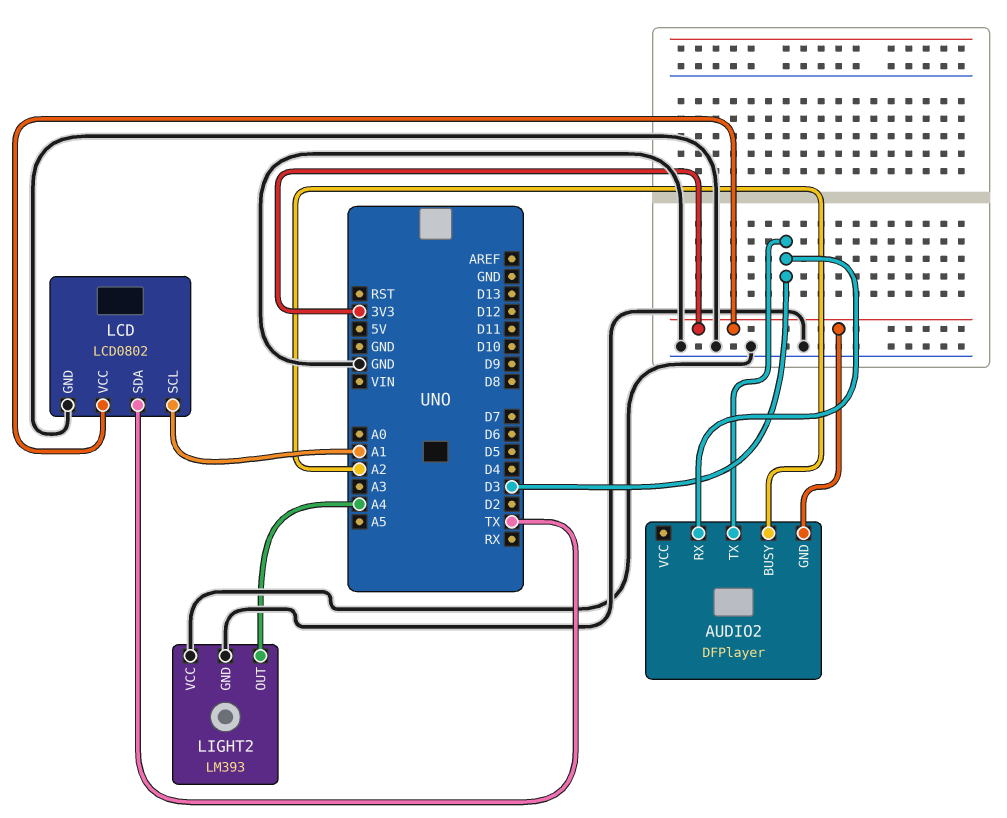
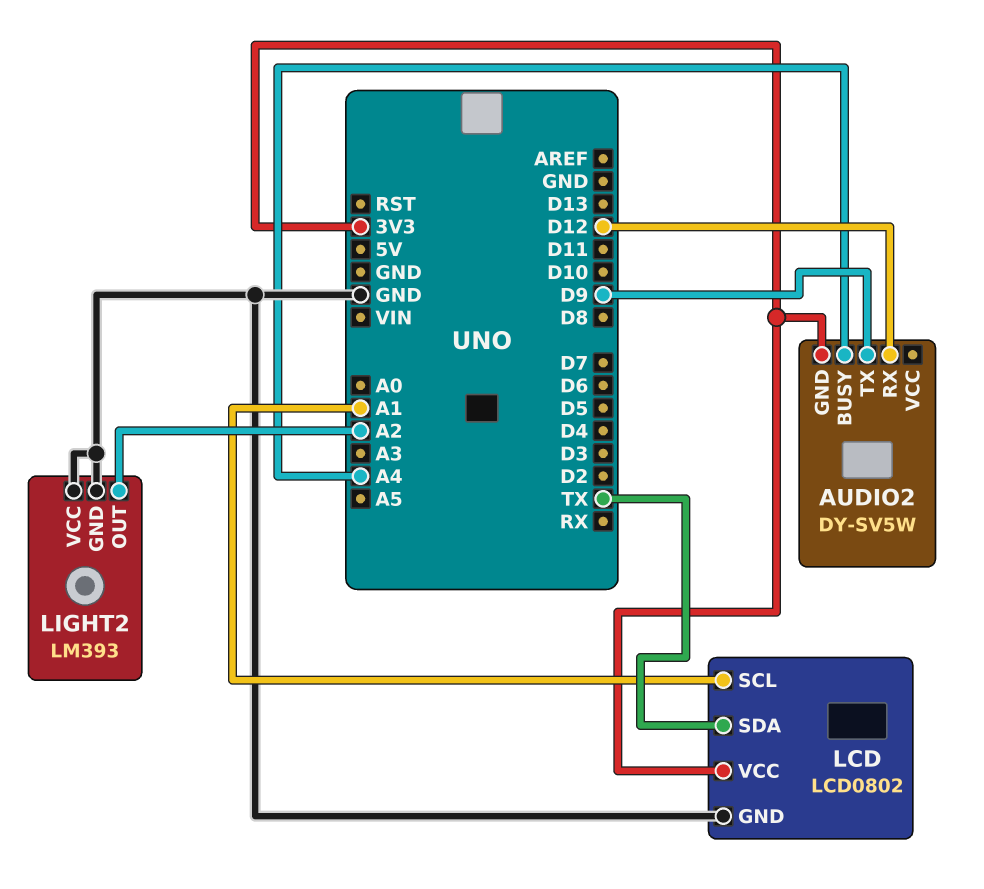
AUDIO2: DFPlayer -> DY-SV5W
AUDIO2 pin BUSY: A2 -> A4
AUDIO2 pin RX: D3 -> D12
AUDIO2 pin TX: D3 -> D9
LIGHT2 pin OUT: A4 -> A2

